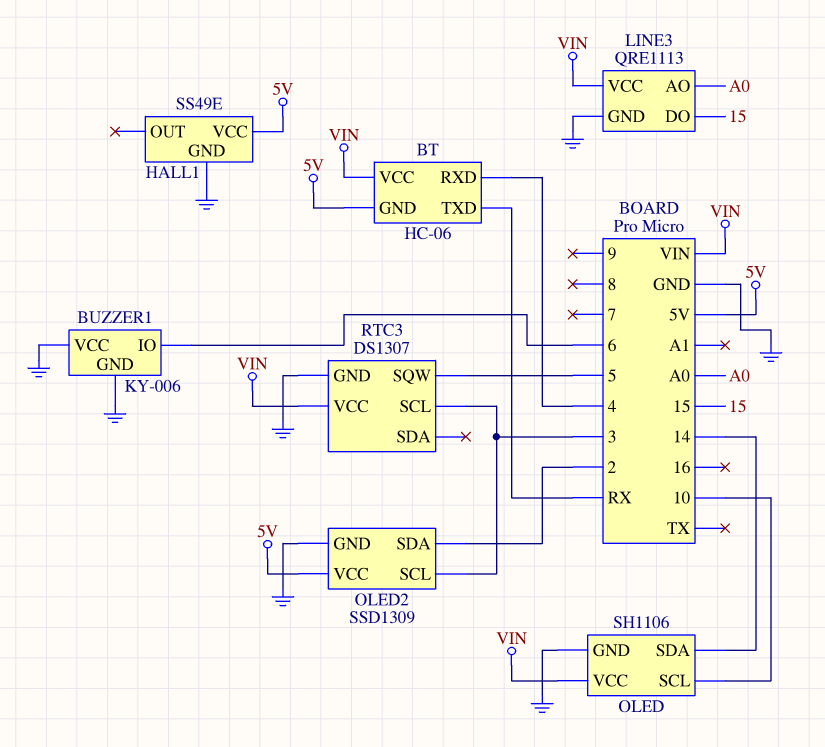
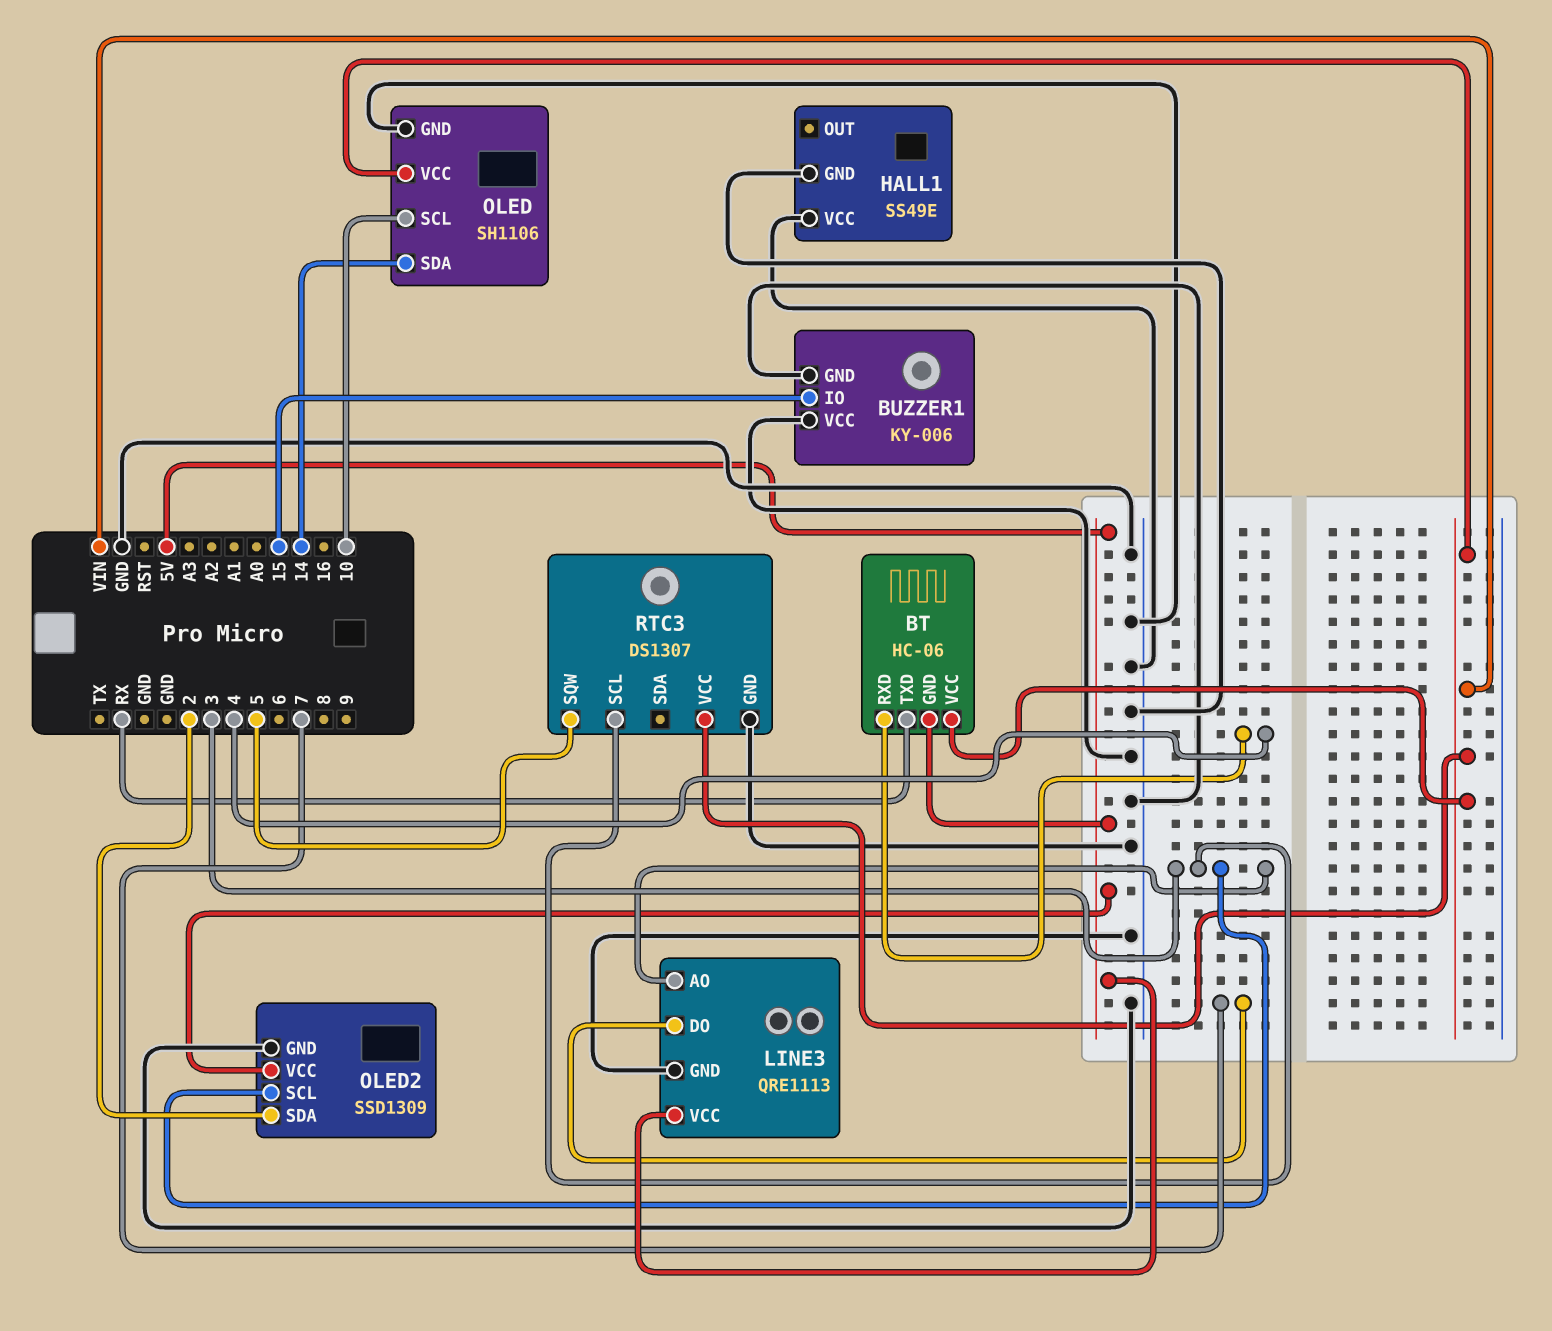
BUZZER1 pin IO: 6 -> 15
HALL1 pin VCC: 5V -> GND
LINE3 pin AO: A0 -> 3
LINE3 pin DO: 15 -> 7
LINE3 pin VCC: VIN -> 5V

